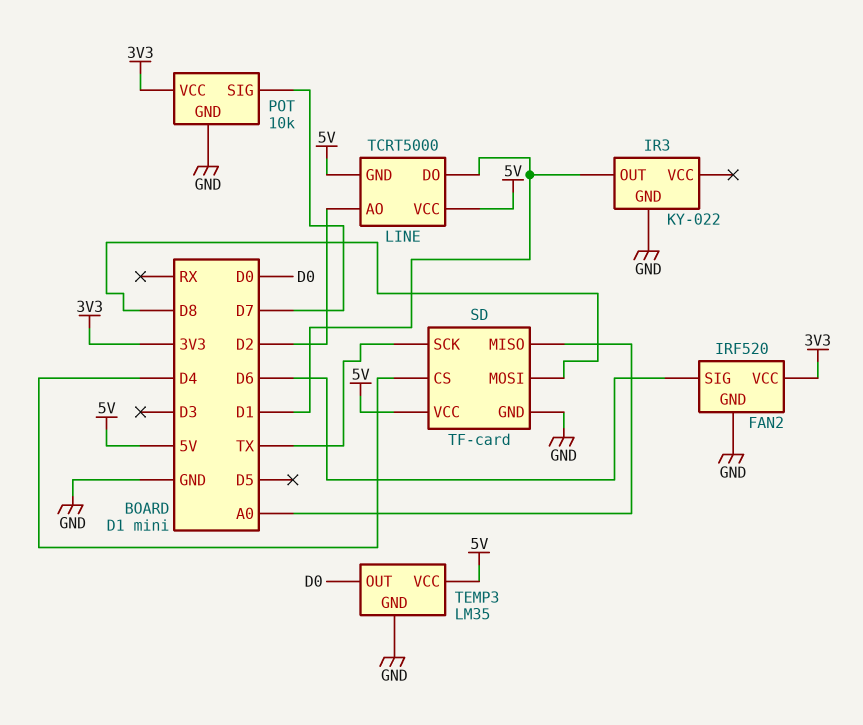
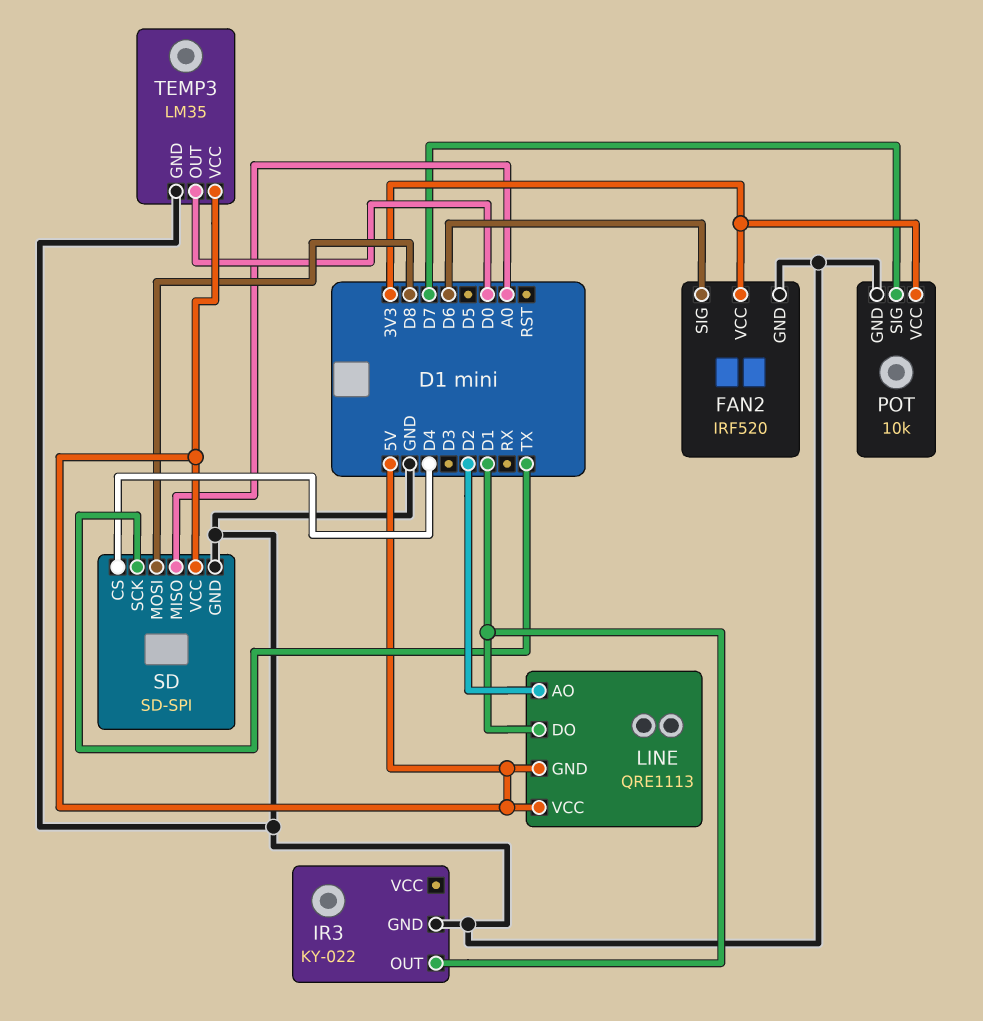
LINE: TCRT5000 -> QRE1113
SD: TF-card -> SD-SPI

